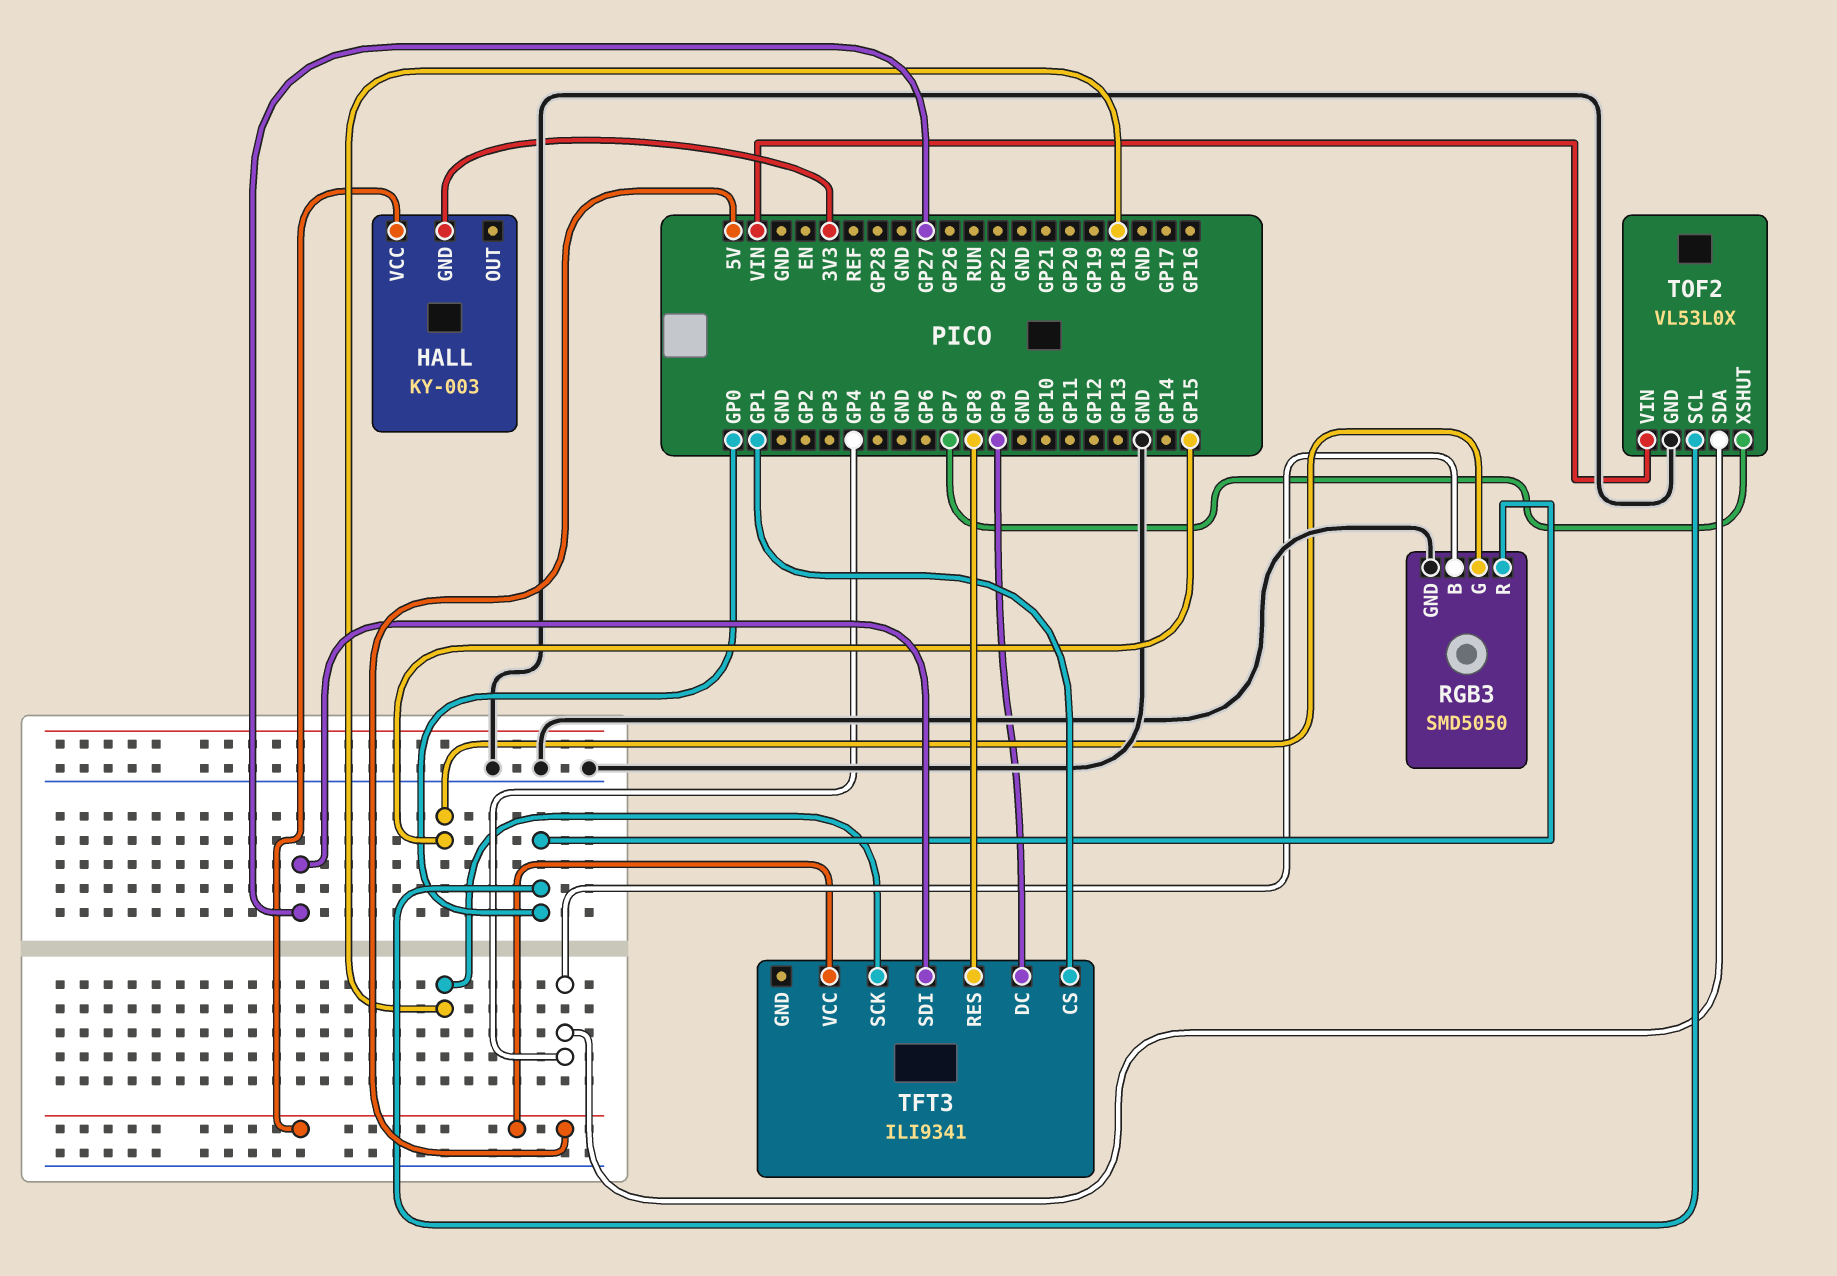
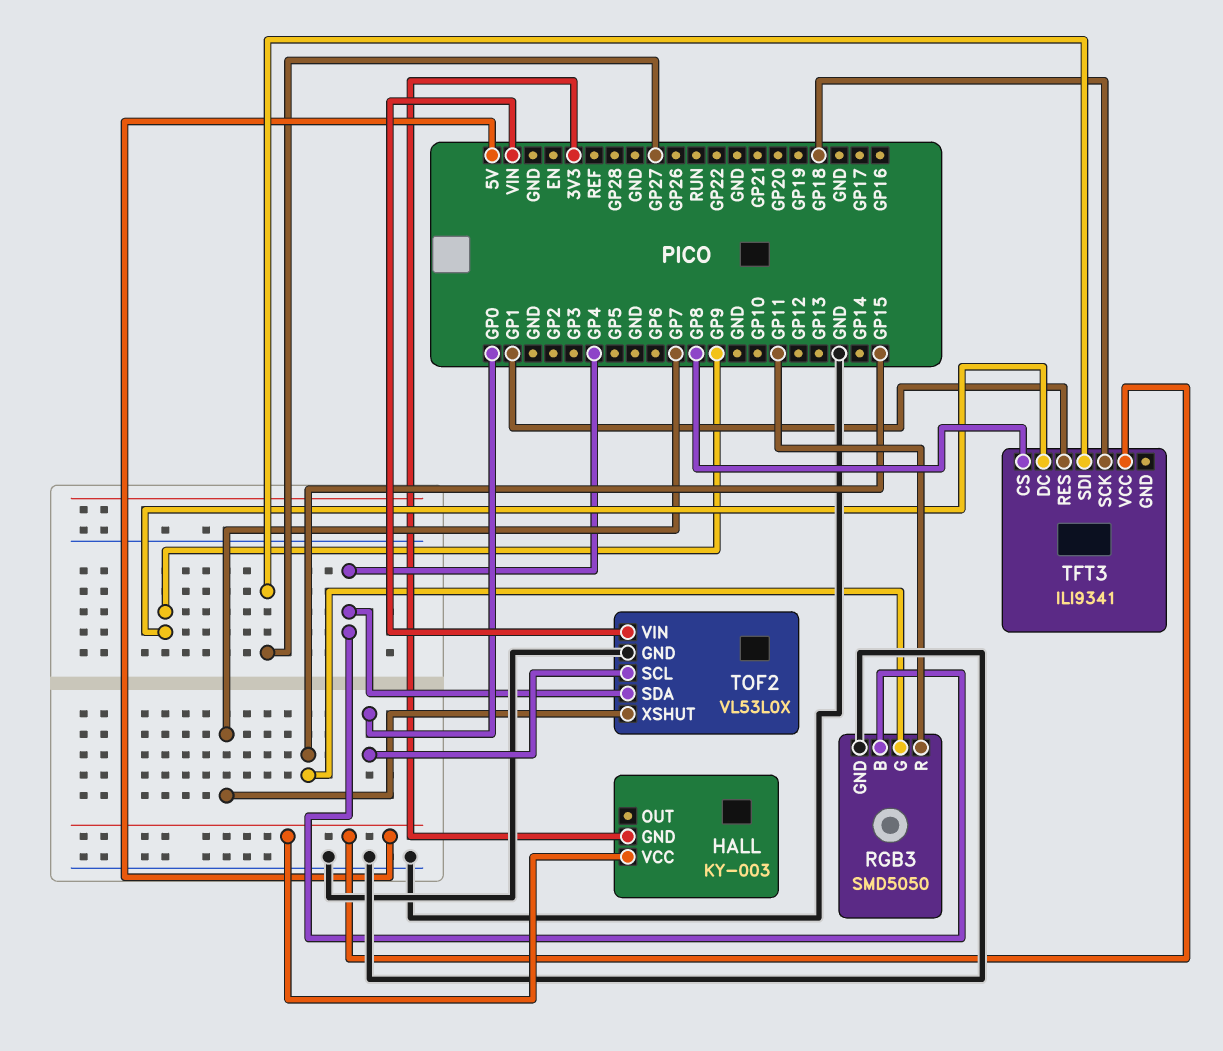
RGB3 pin R: GP0 -> GP11
TFT3 pin CS: GP1 -> GP8
TFT3 pin RES: GP8 -> GP1

